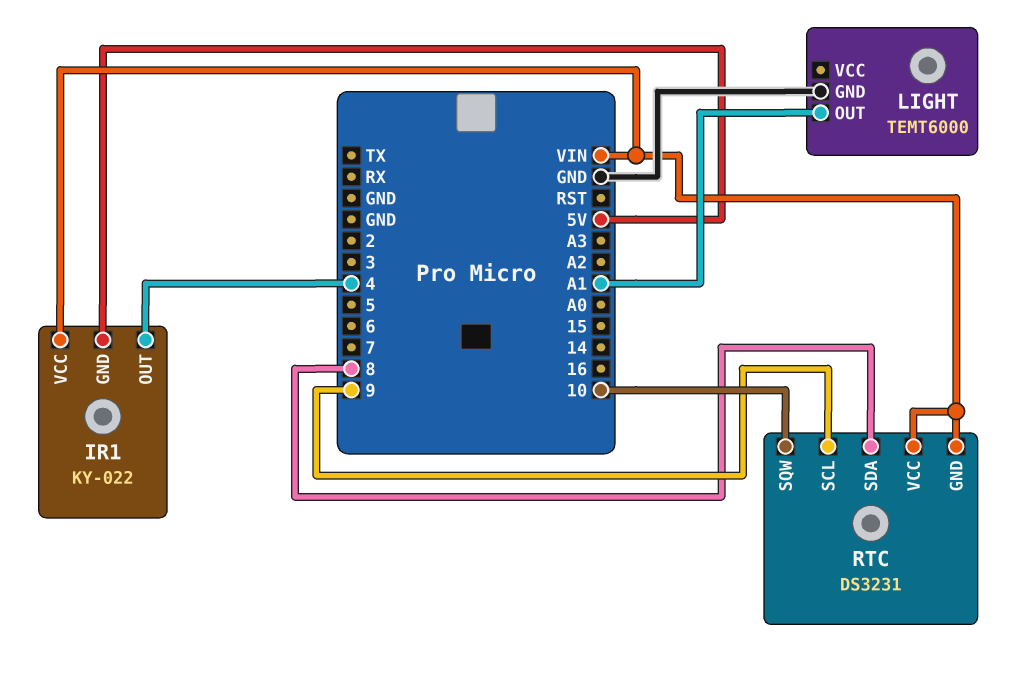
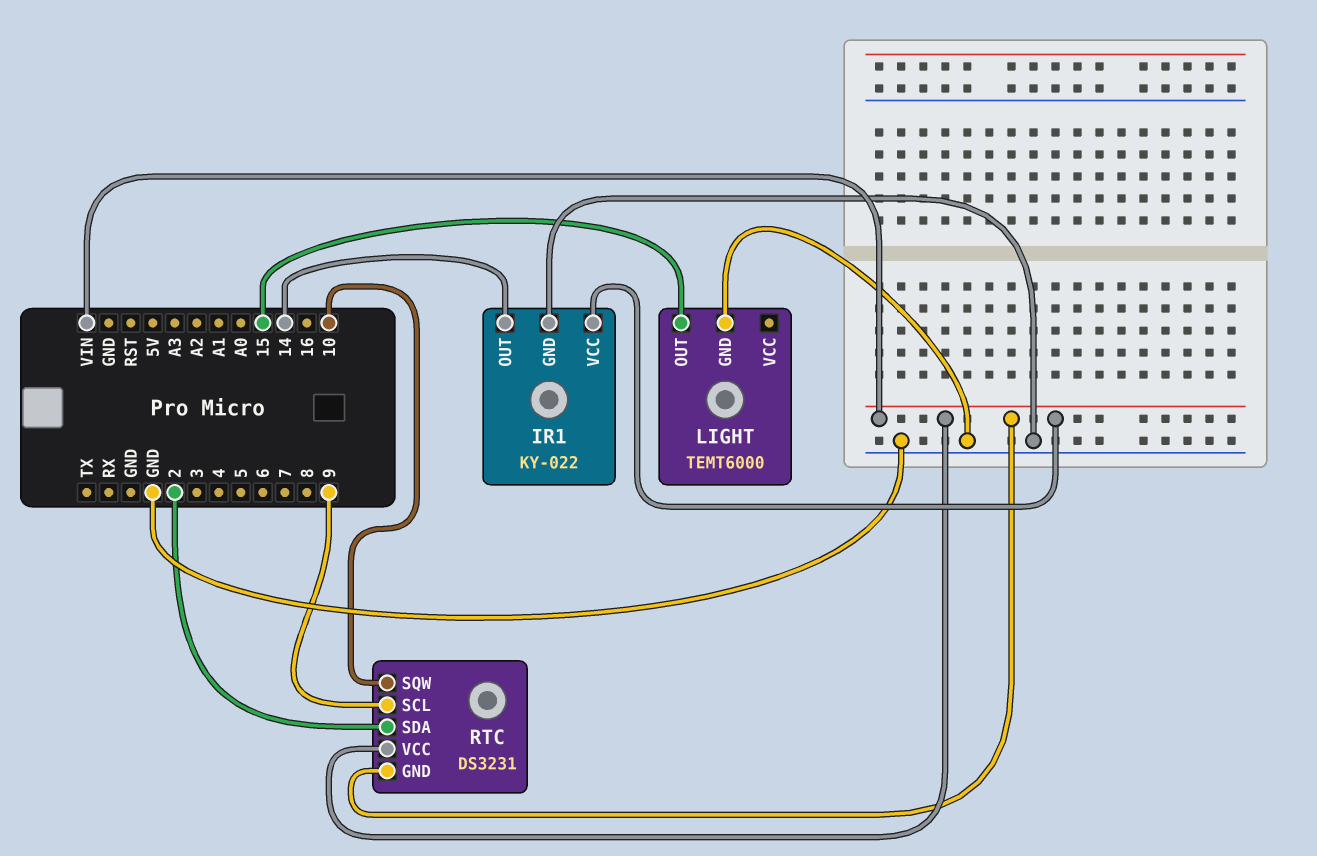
IR1 pin GND: 5V -> GND
IR1 pin OUT: 4 -> 14
LIGHT pin OUT: A1 -> 15
RTC pin SDA: 8 -> 2

